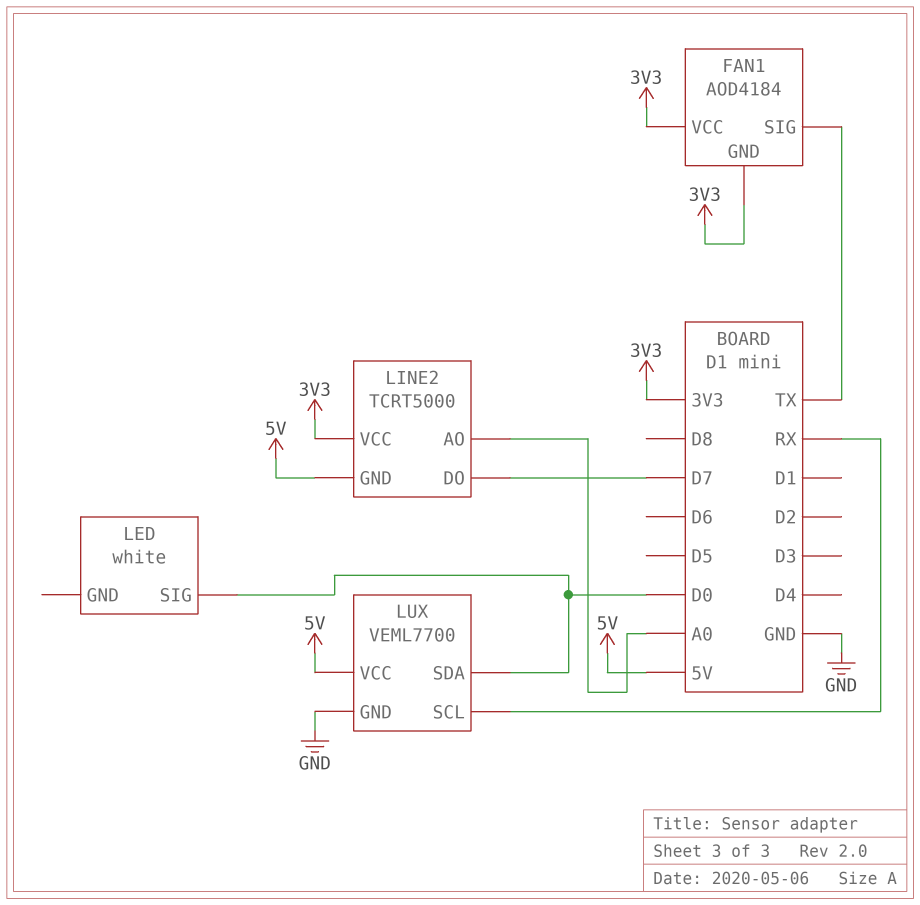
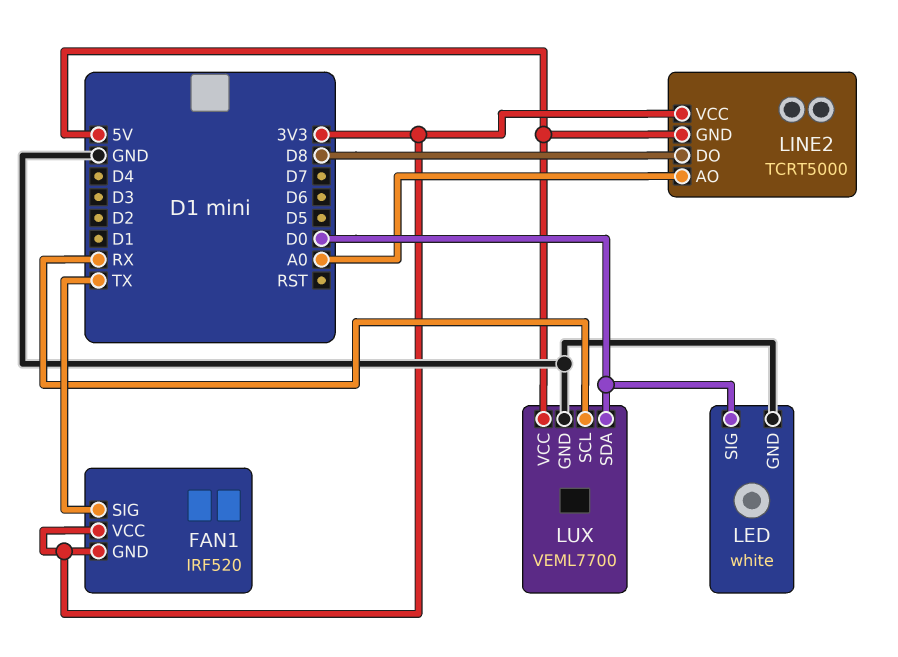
FAN1: AOD4184 -> IRF520
LED pin GND: none -> GND
LINE2 pin DO: D7 -> D8

